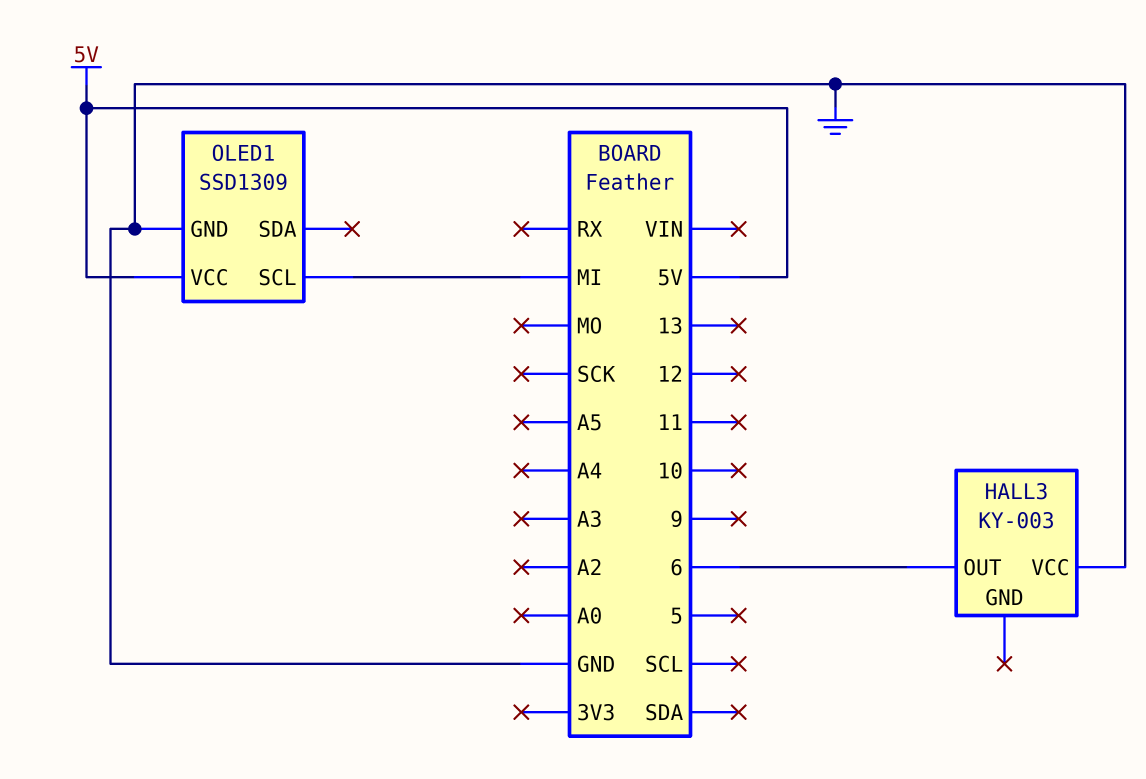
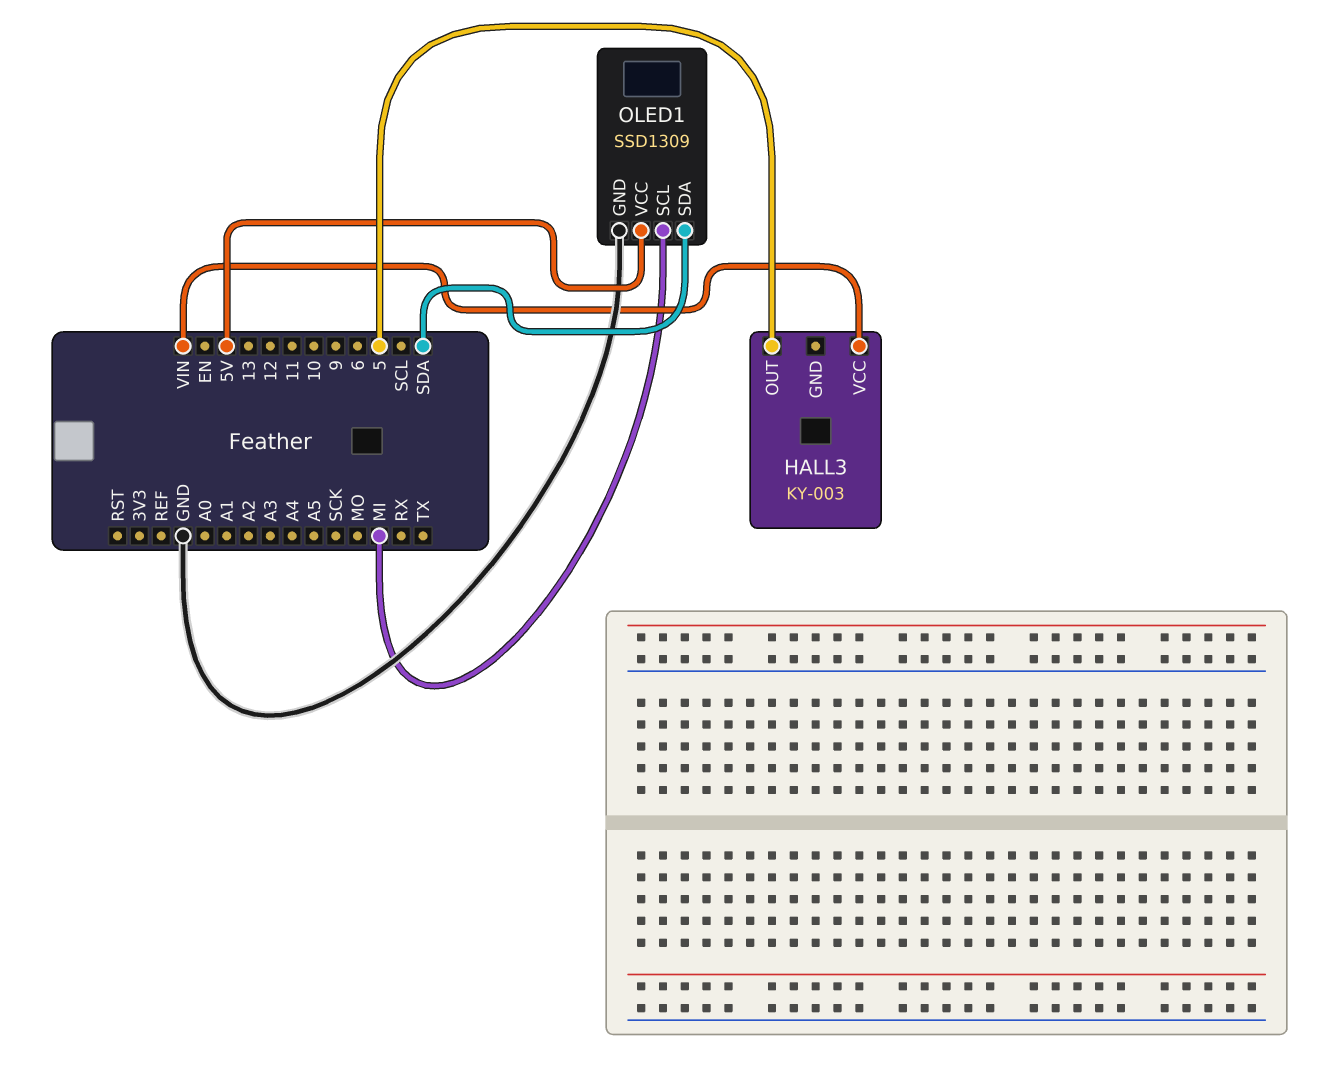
HALL3 pin OUT: 6 -> 5
HALL3 pin VCC: GND -> VIN
OLED1 pin SDA: none -> SDA

